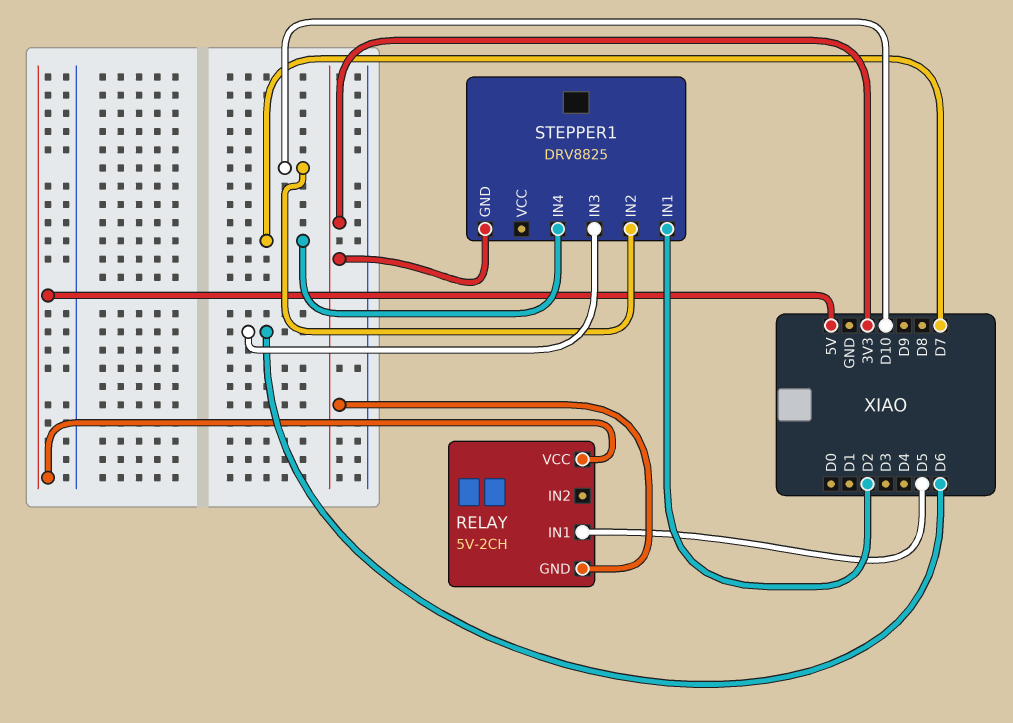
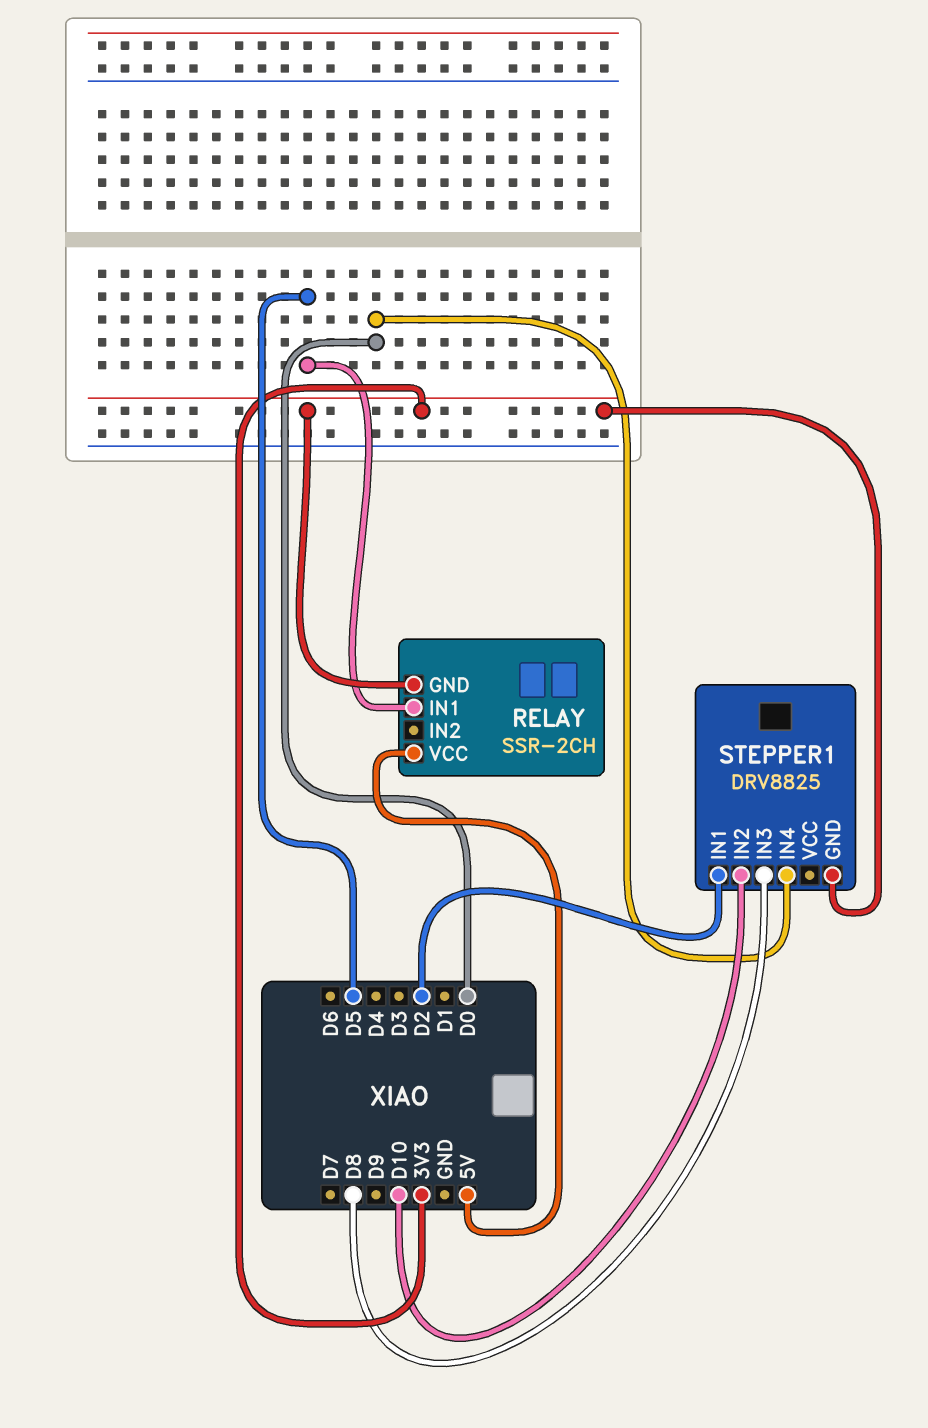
RELAY: 5V-2CH -> SSR-2CH
STEPPER1 pin IN3: D6 -> D8
STEPPER1 pin IN4: D7 -> D0

